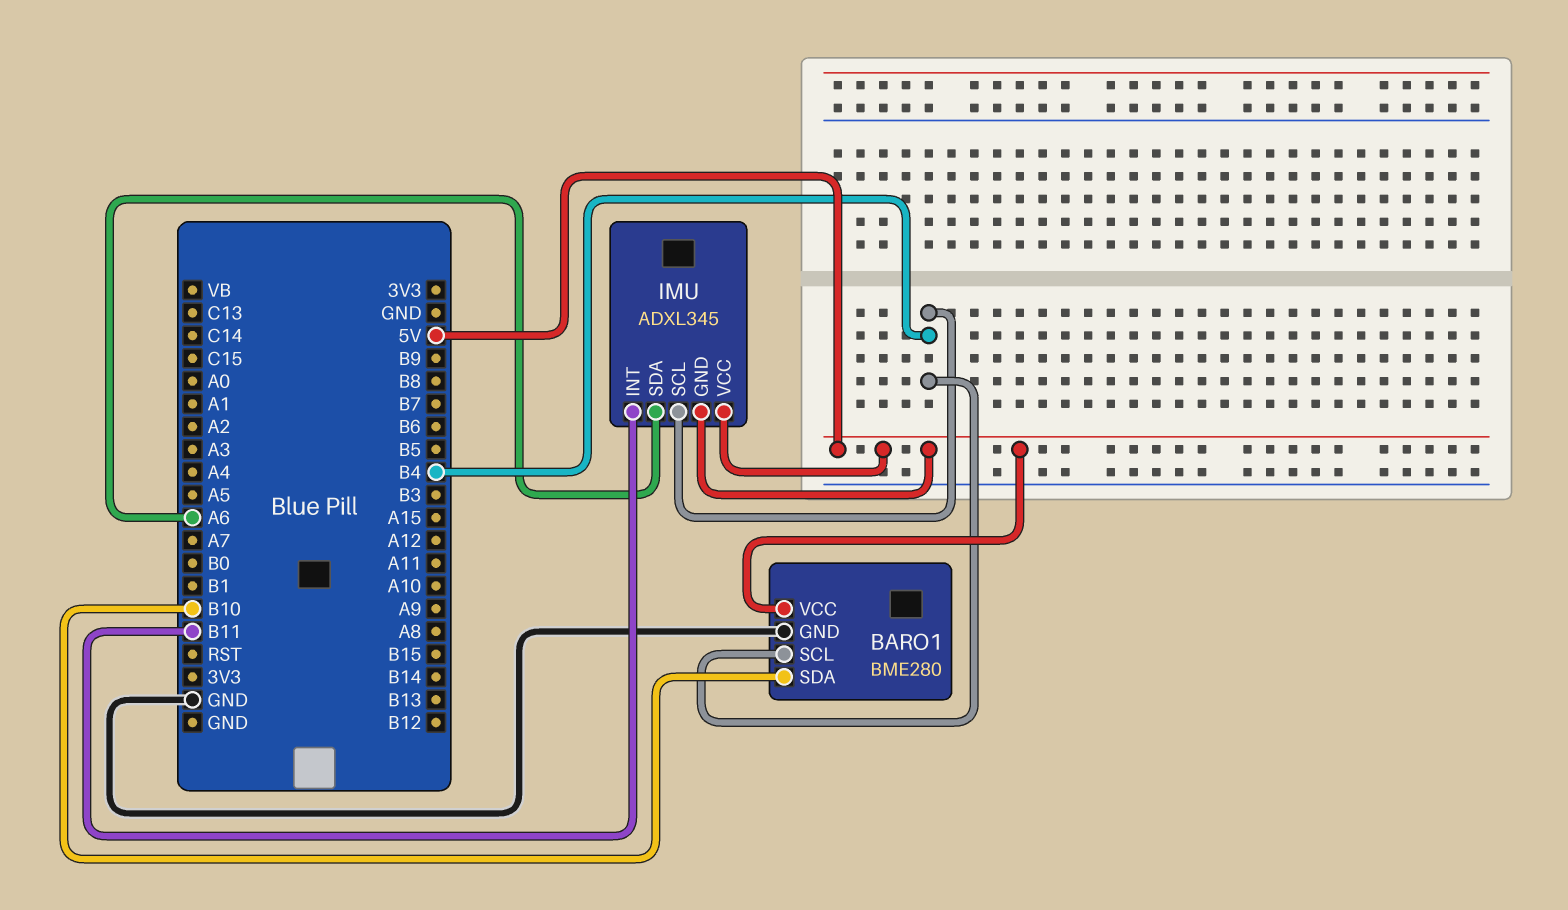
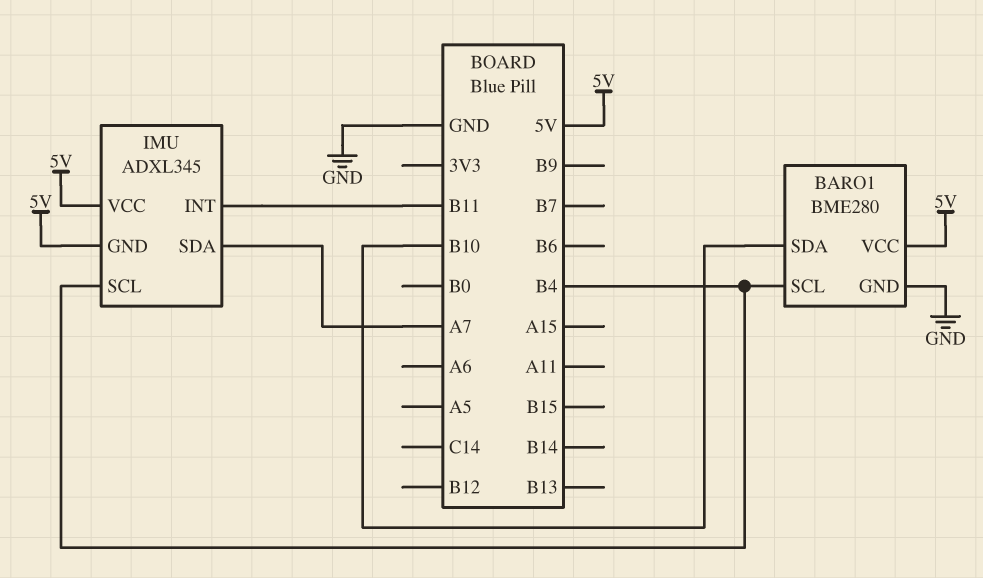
IMU pin SDA: A6 -> A7

